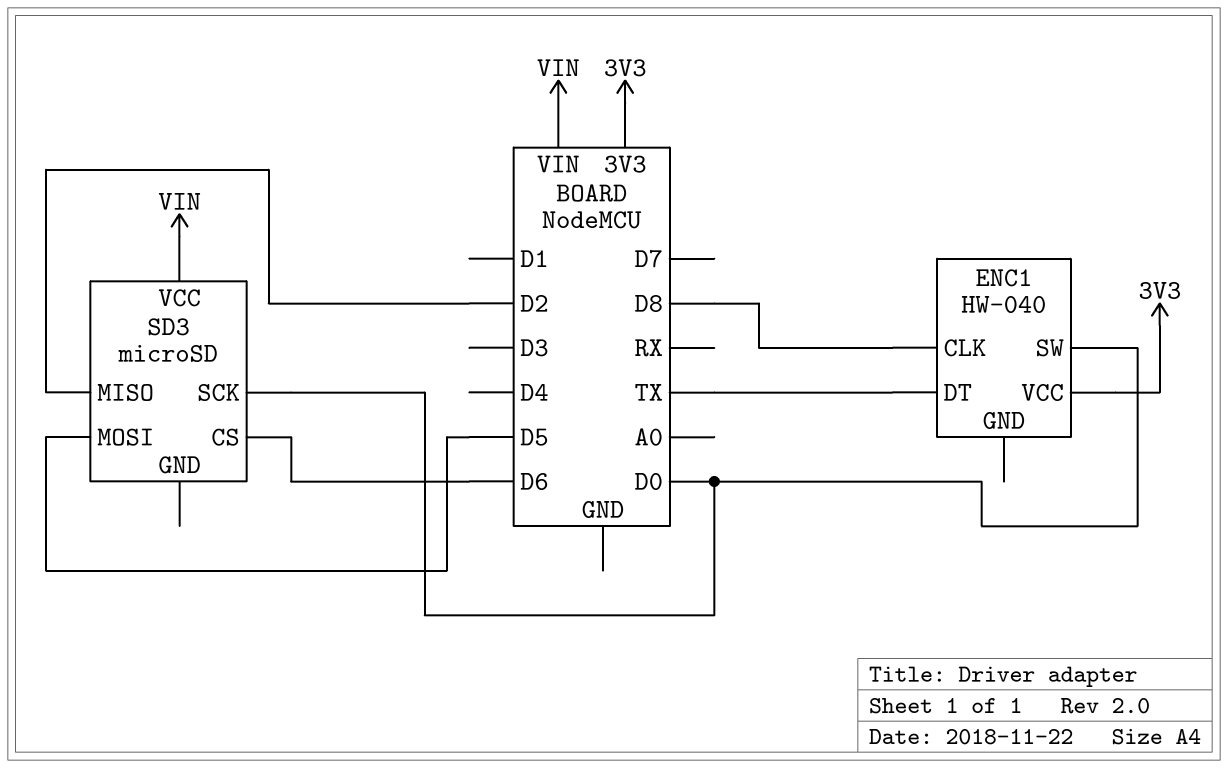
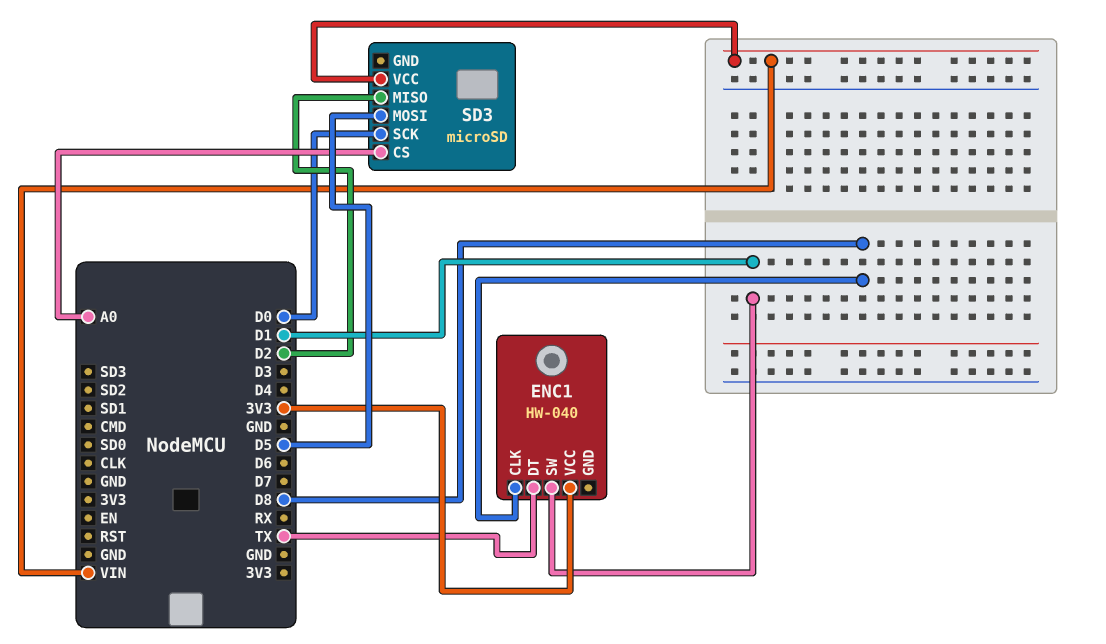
ENC1 pin SW: D0 -> D1
SD3 pin CS: D6 -> A0

